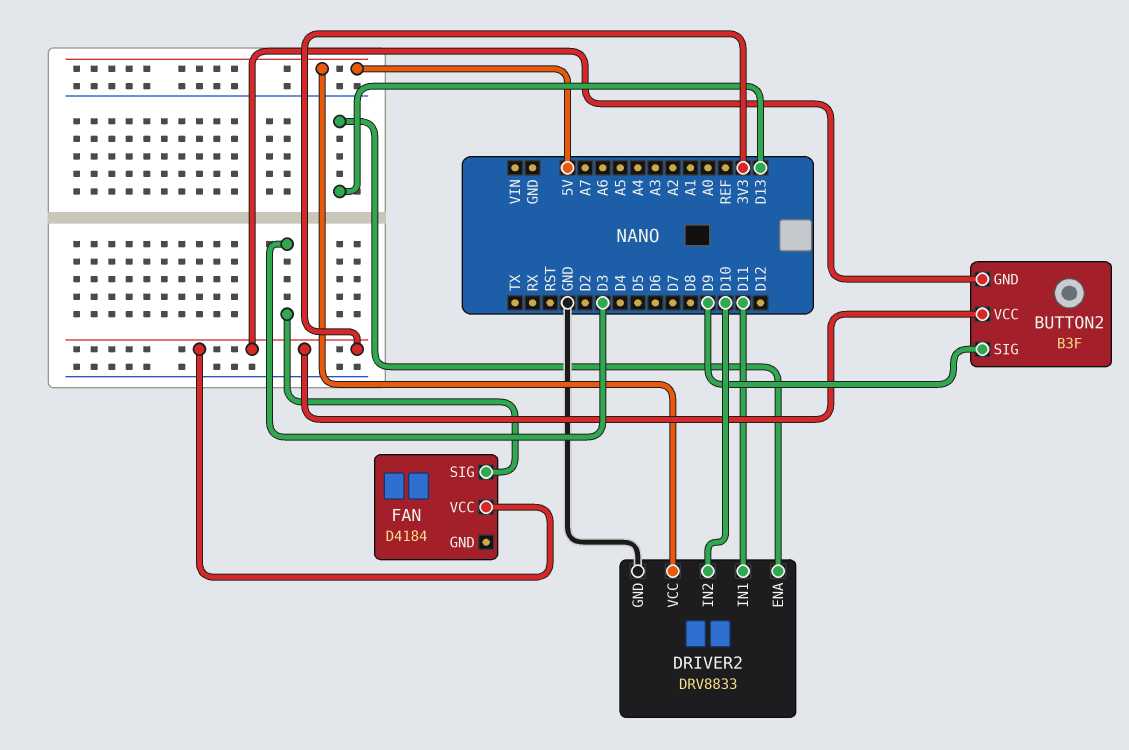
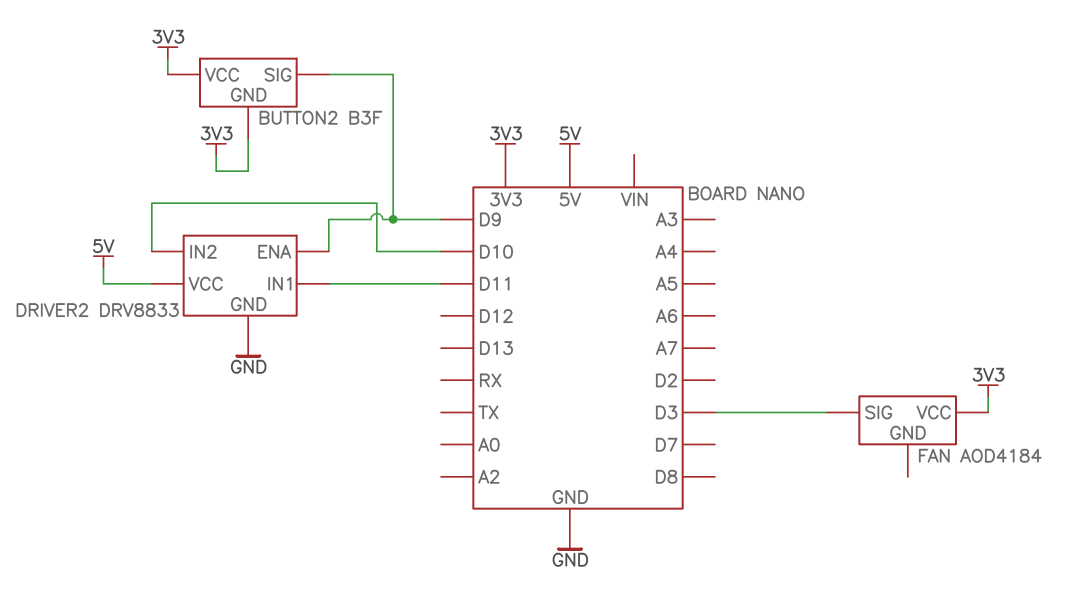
DRIVER2 pin ENA: D13 -> D9
FAN: D4184 -> AOD4184

